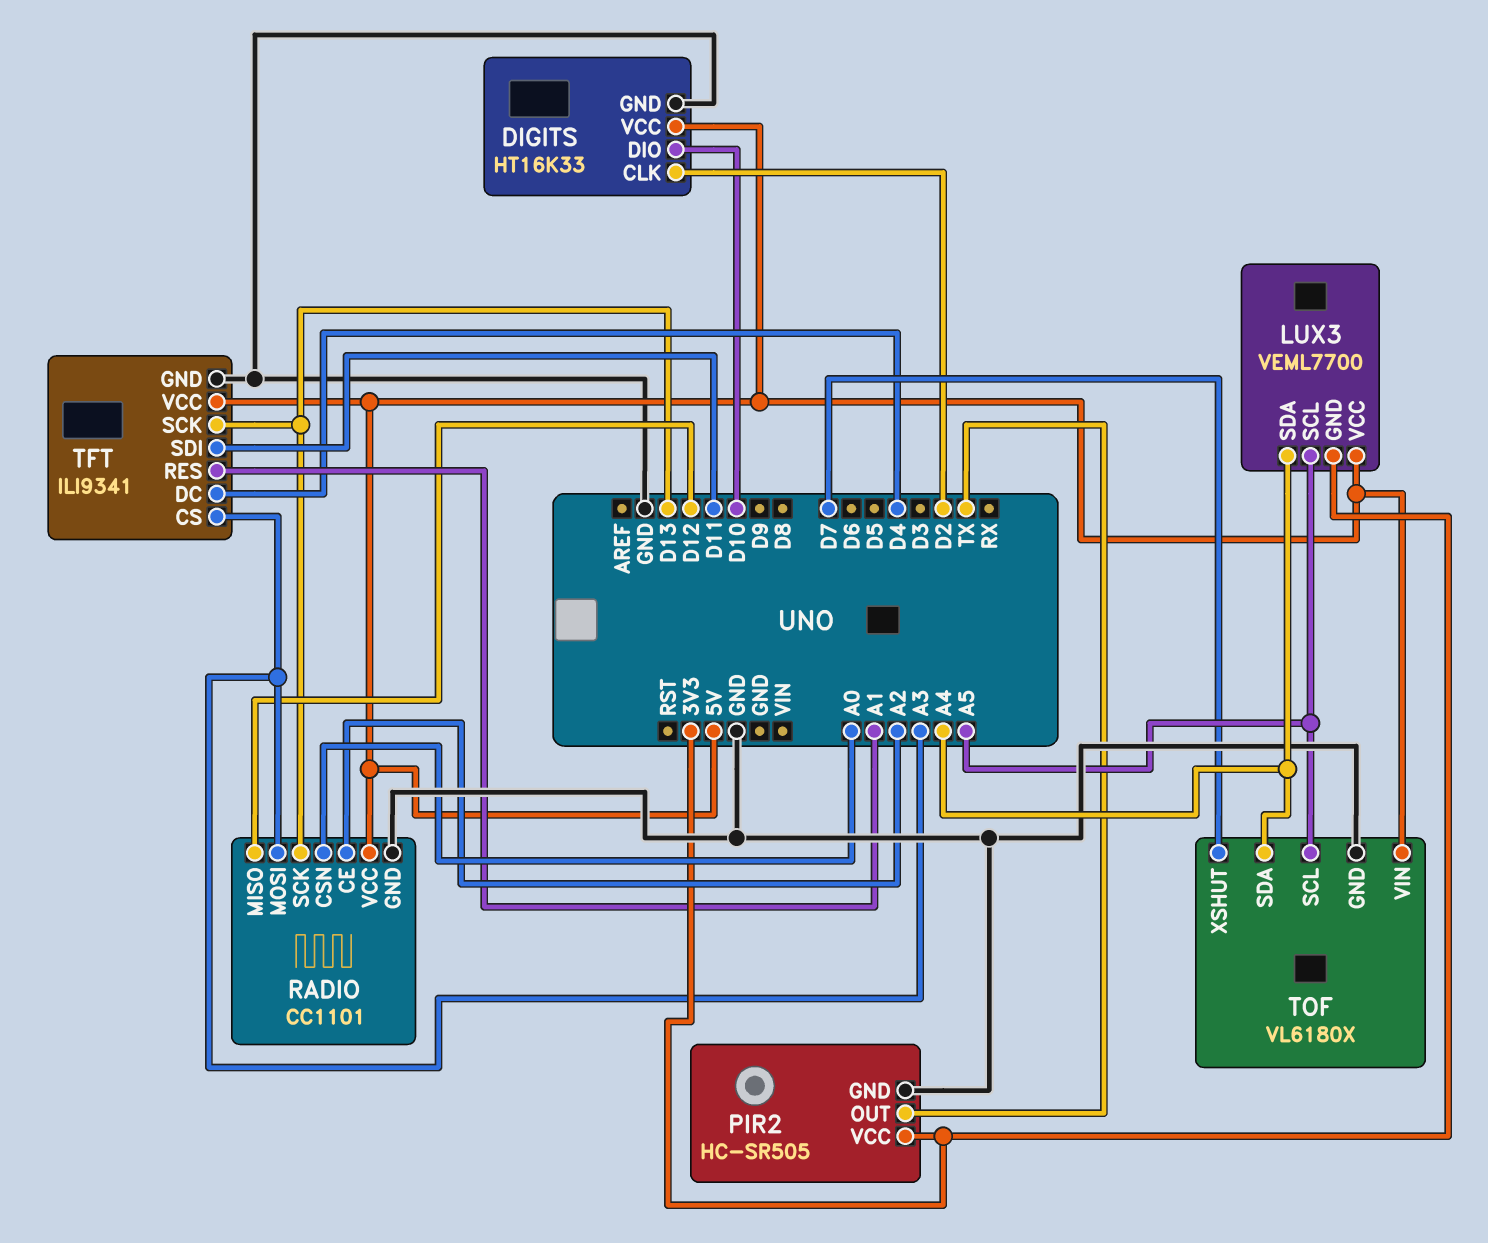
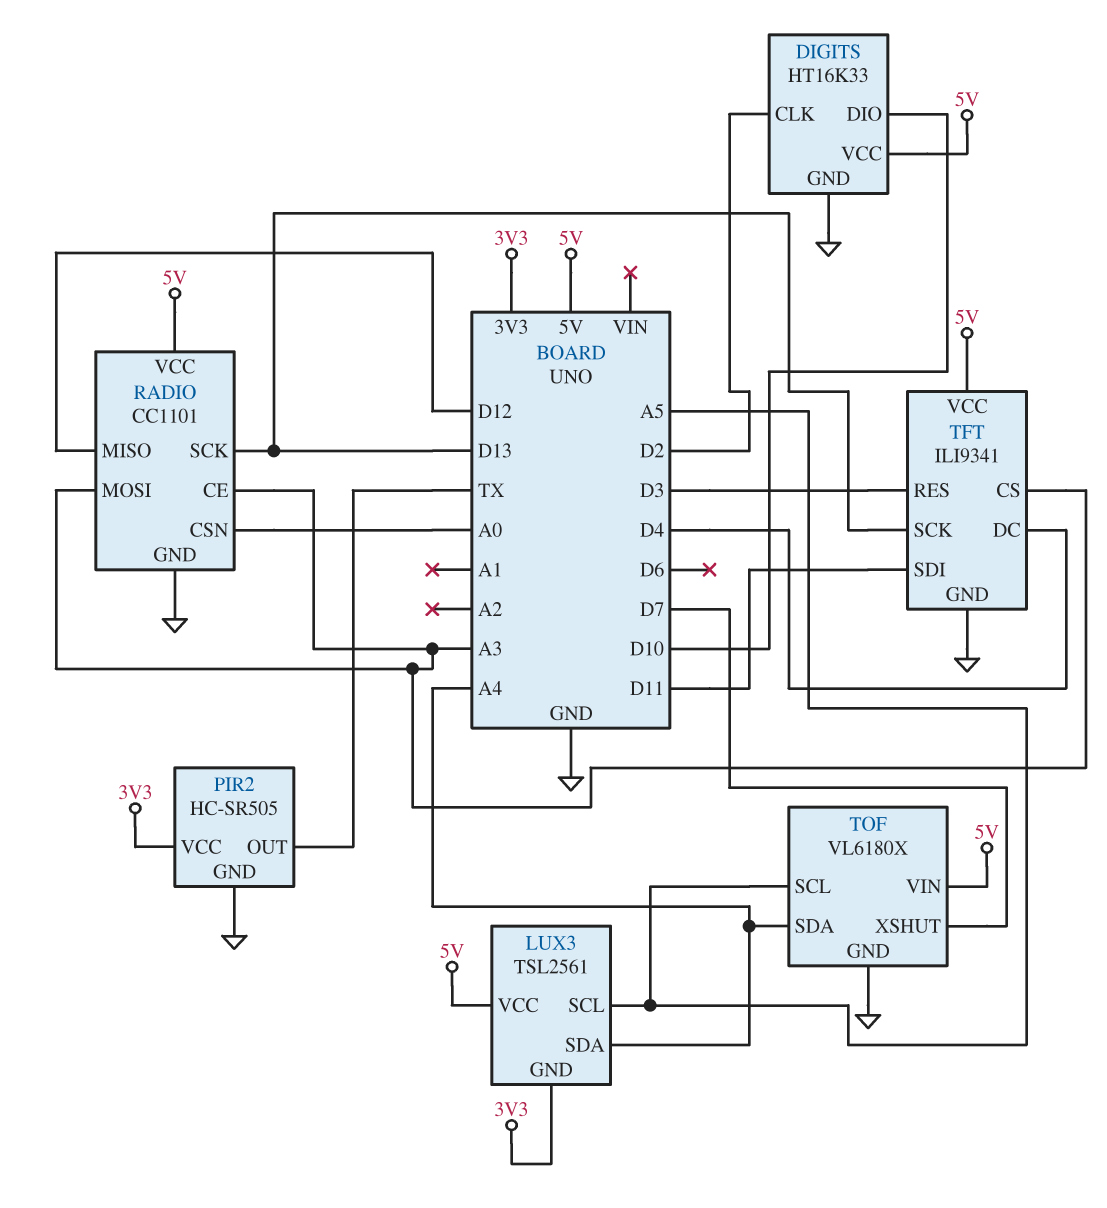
LUX3: VEML7700 -> TSL2561
RADIO pin CE: A2 -> A3
TFT pin RES: A1 -> D3

